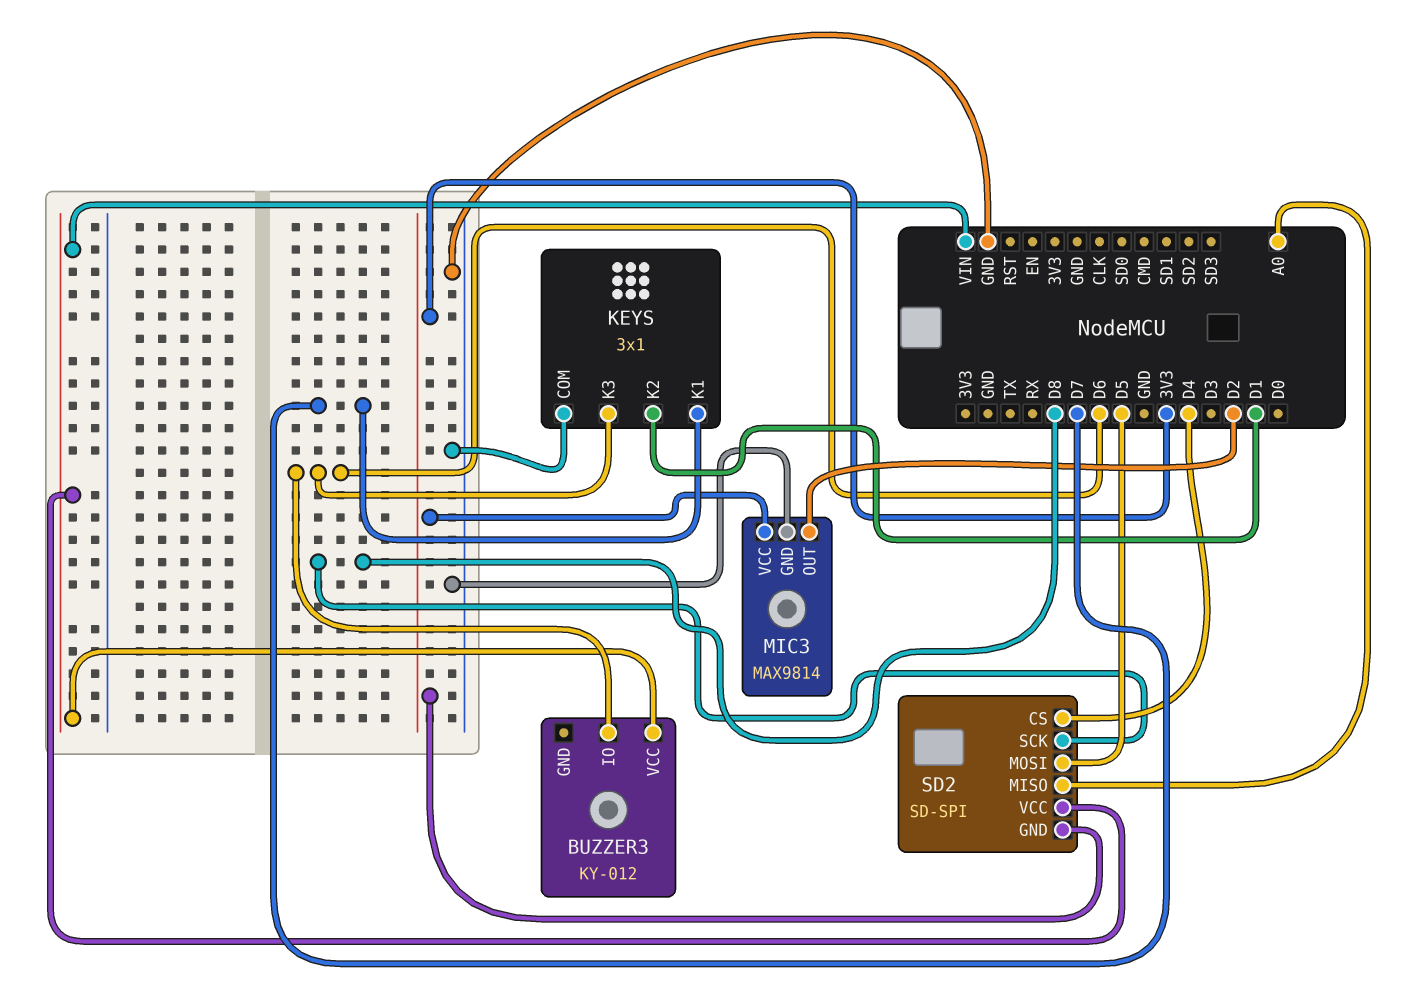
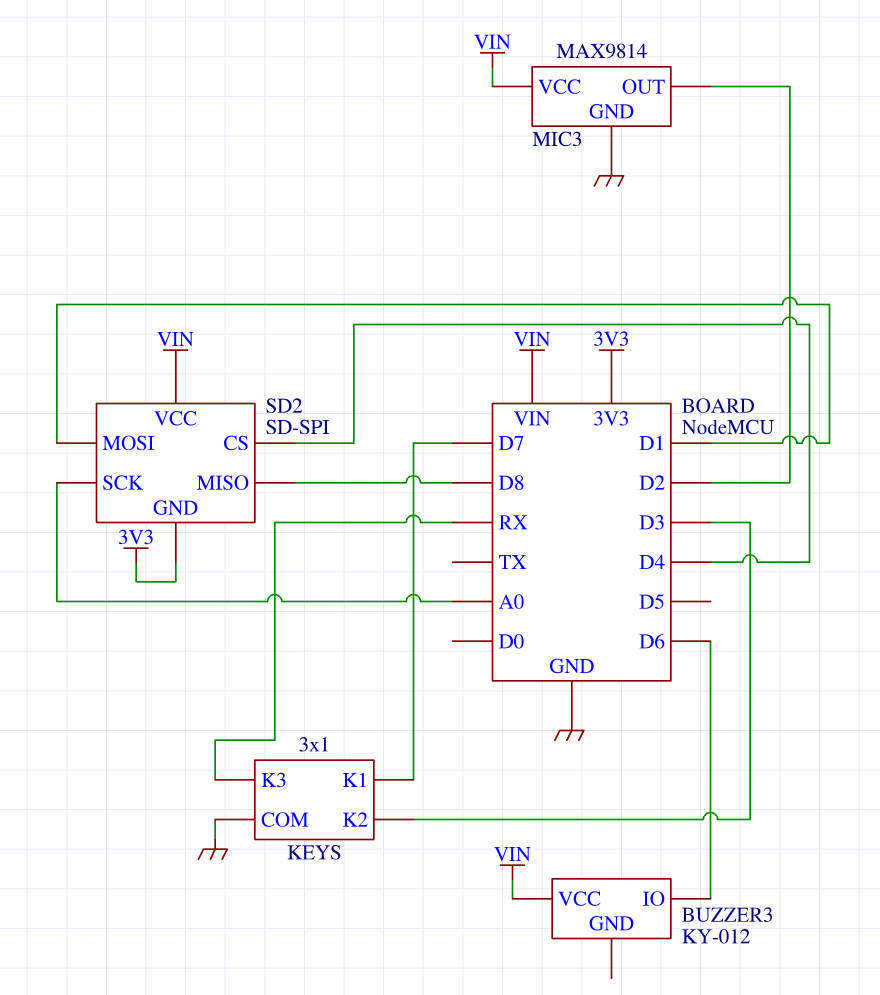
KEYS pin K2: D1 -> D3
KEYS pin K3: D6 -> RX
MIC3 pin VCC: 3V3 -> VIN
SD2 pin MISO: A0 -> D8
SD2 pin MOSI: D5 -> D1
SD2 pin SCK: D8 -> A0

